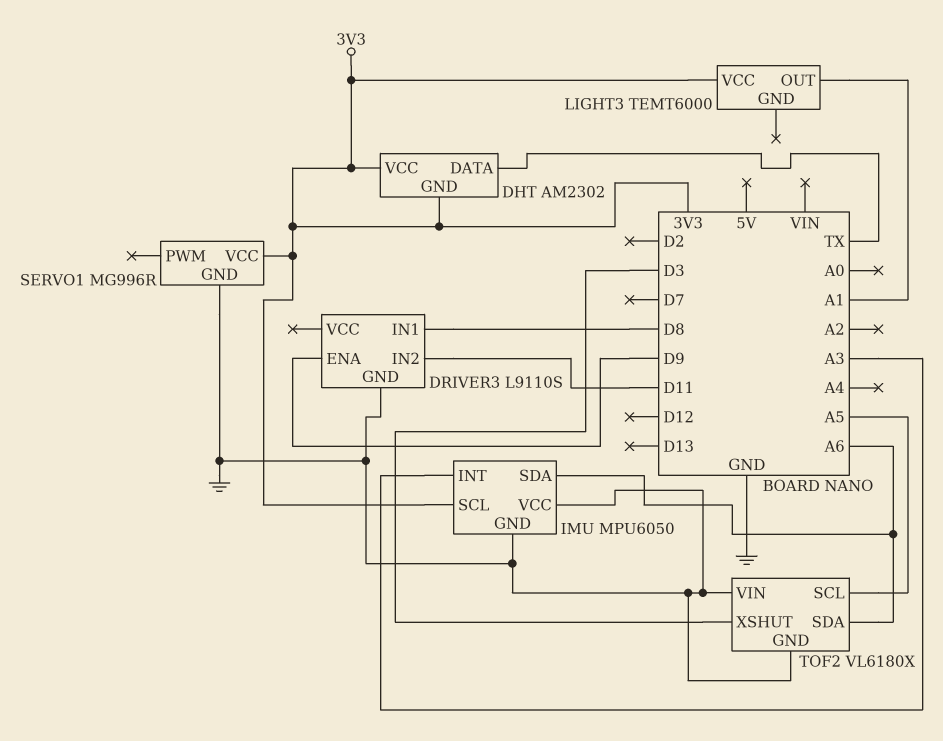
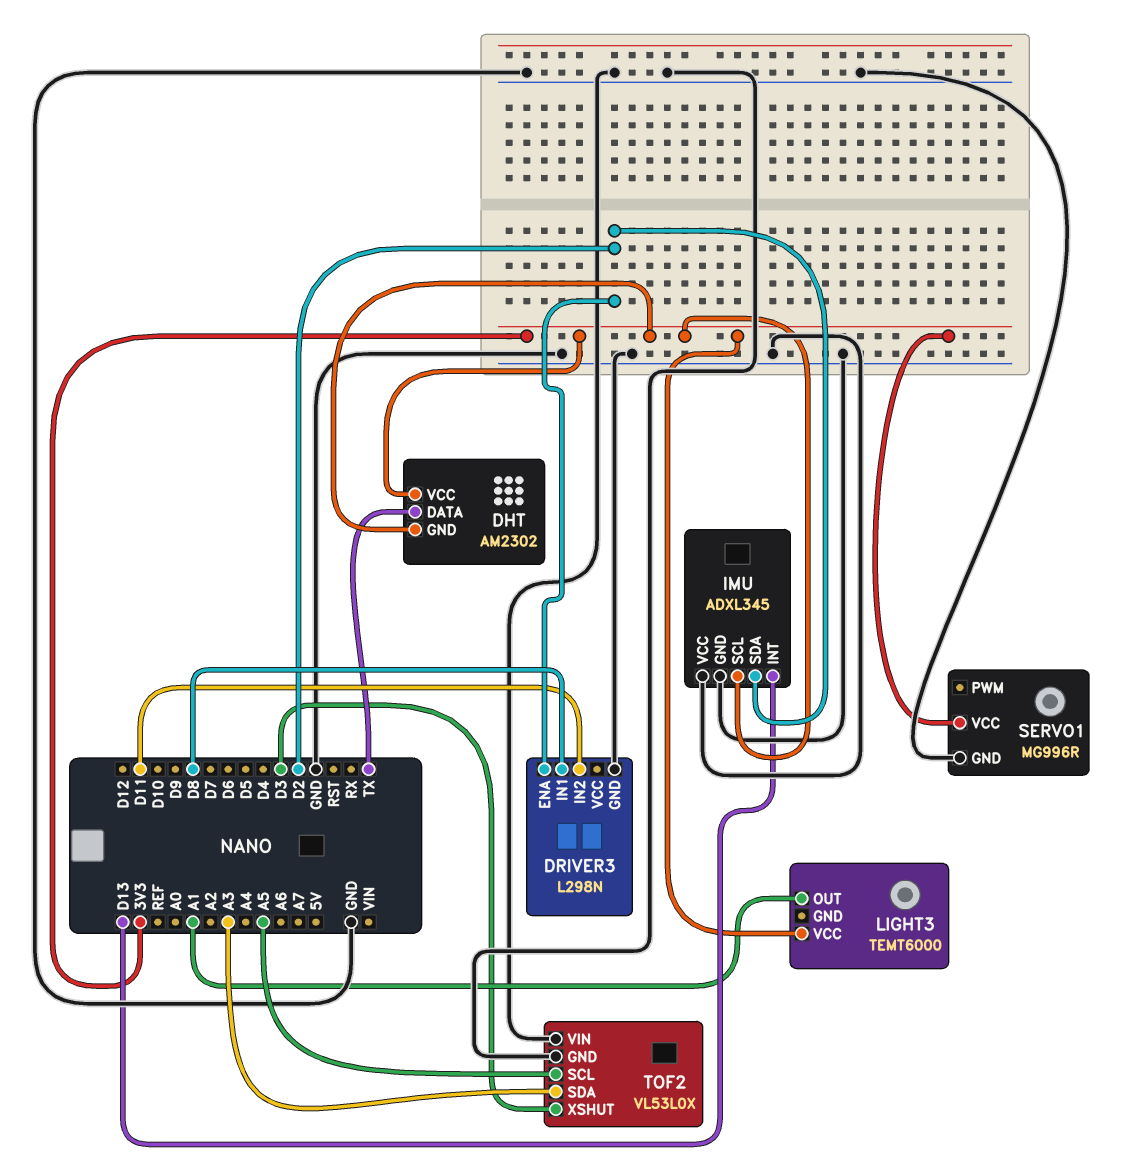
DRIVER3: L9110S -> L298N
DRIVER3 pin ENA: D9 -> D2
IMU: MPU6050 -> ADXL345
IMU pin INT: A3 -> D13
IMU pin SDA: A6 -> D2
TOF2: VL6180X -> VL53L0X
TOF2 pin SDA: A6 -> A3

